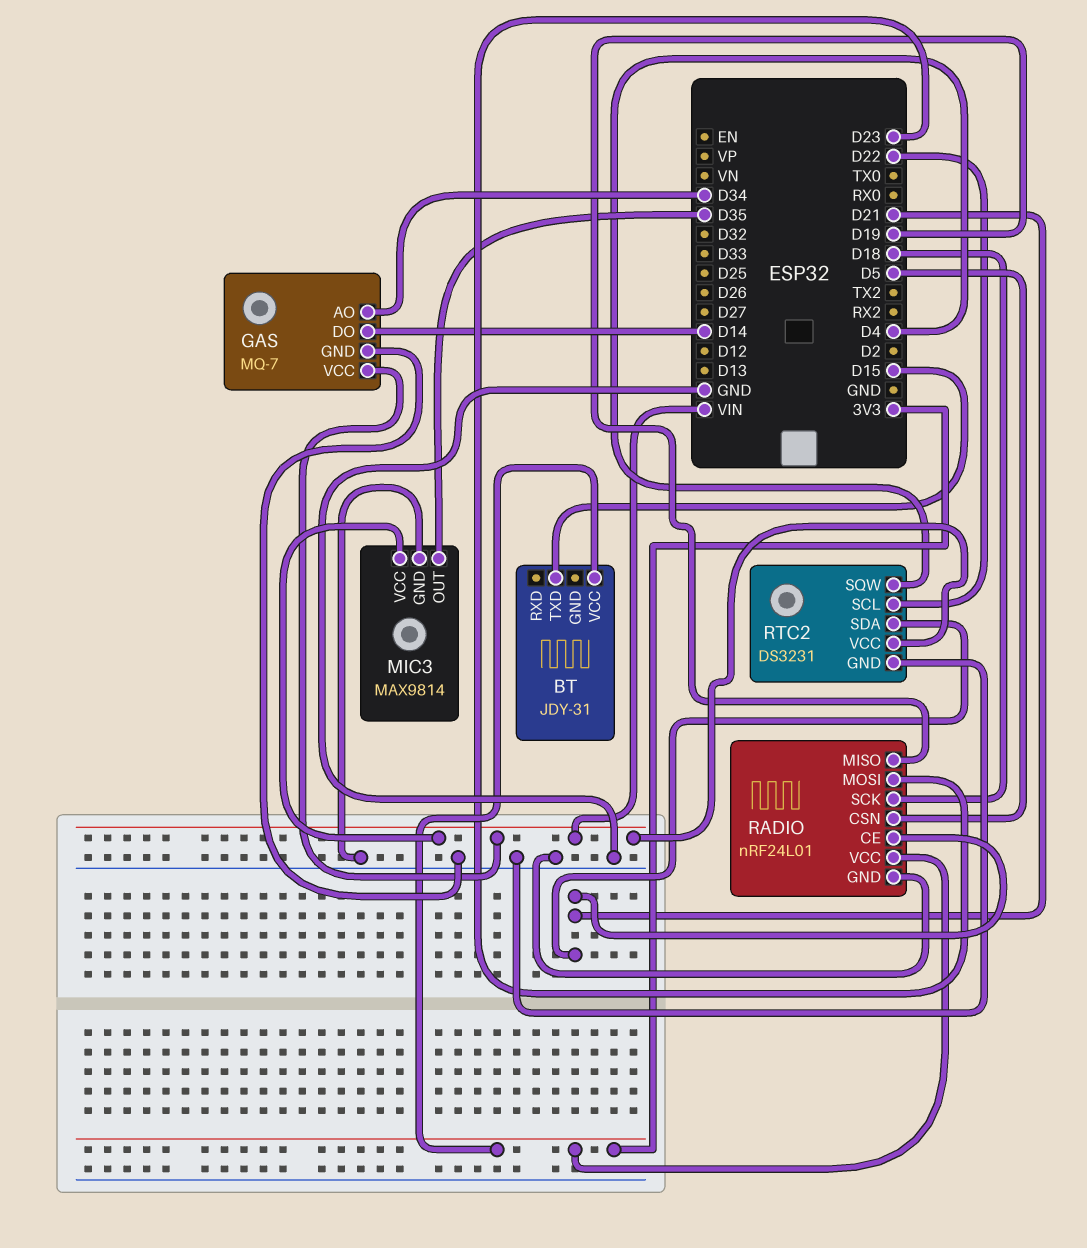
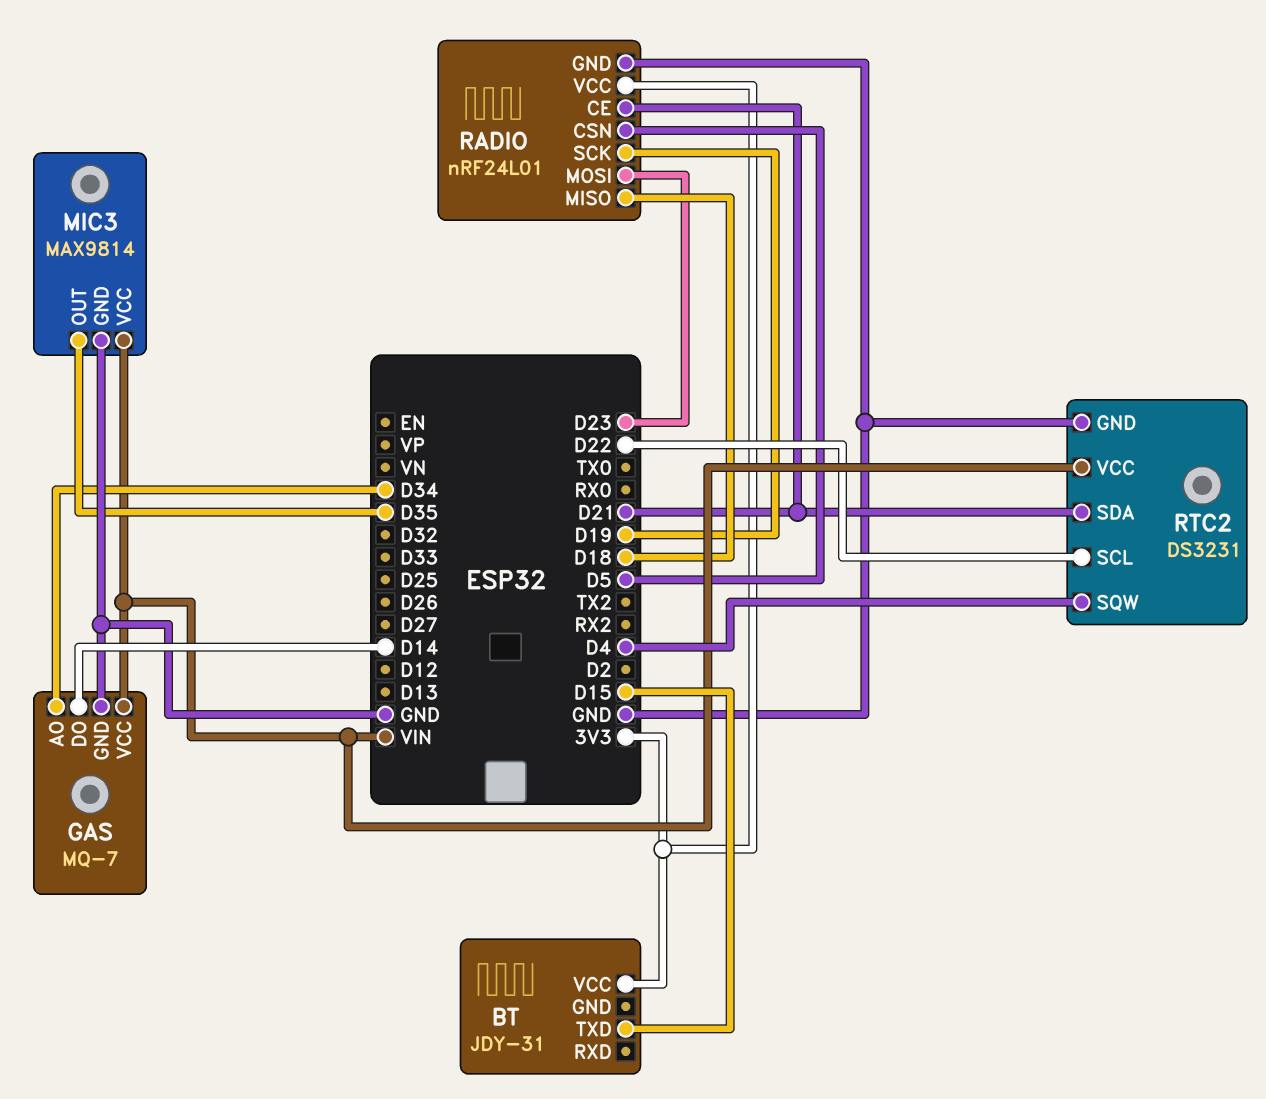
RADIO pin MISO: D19 -> D18
RADIO pin SCK: D18 -> D19

